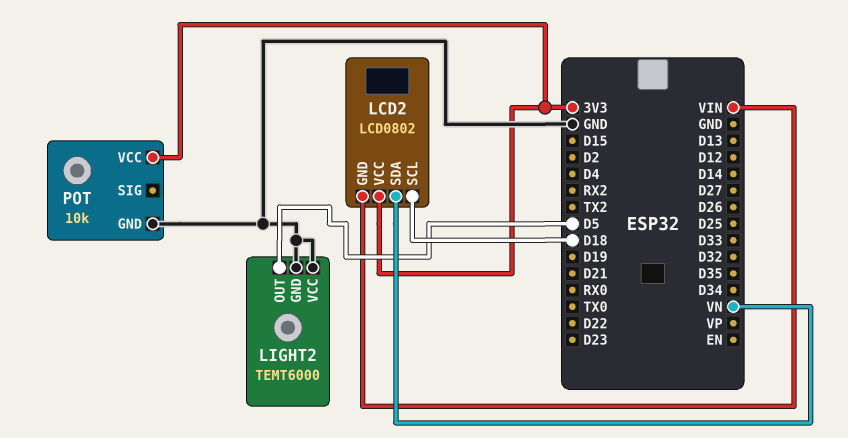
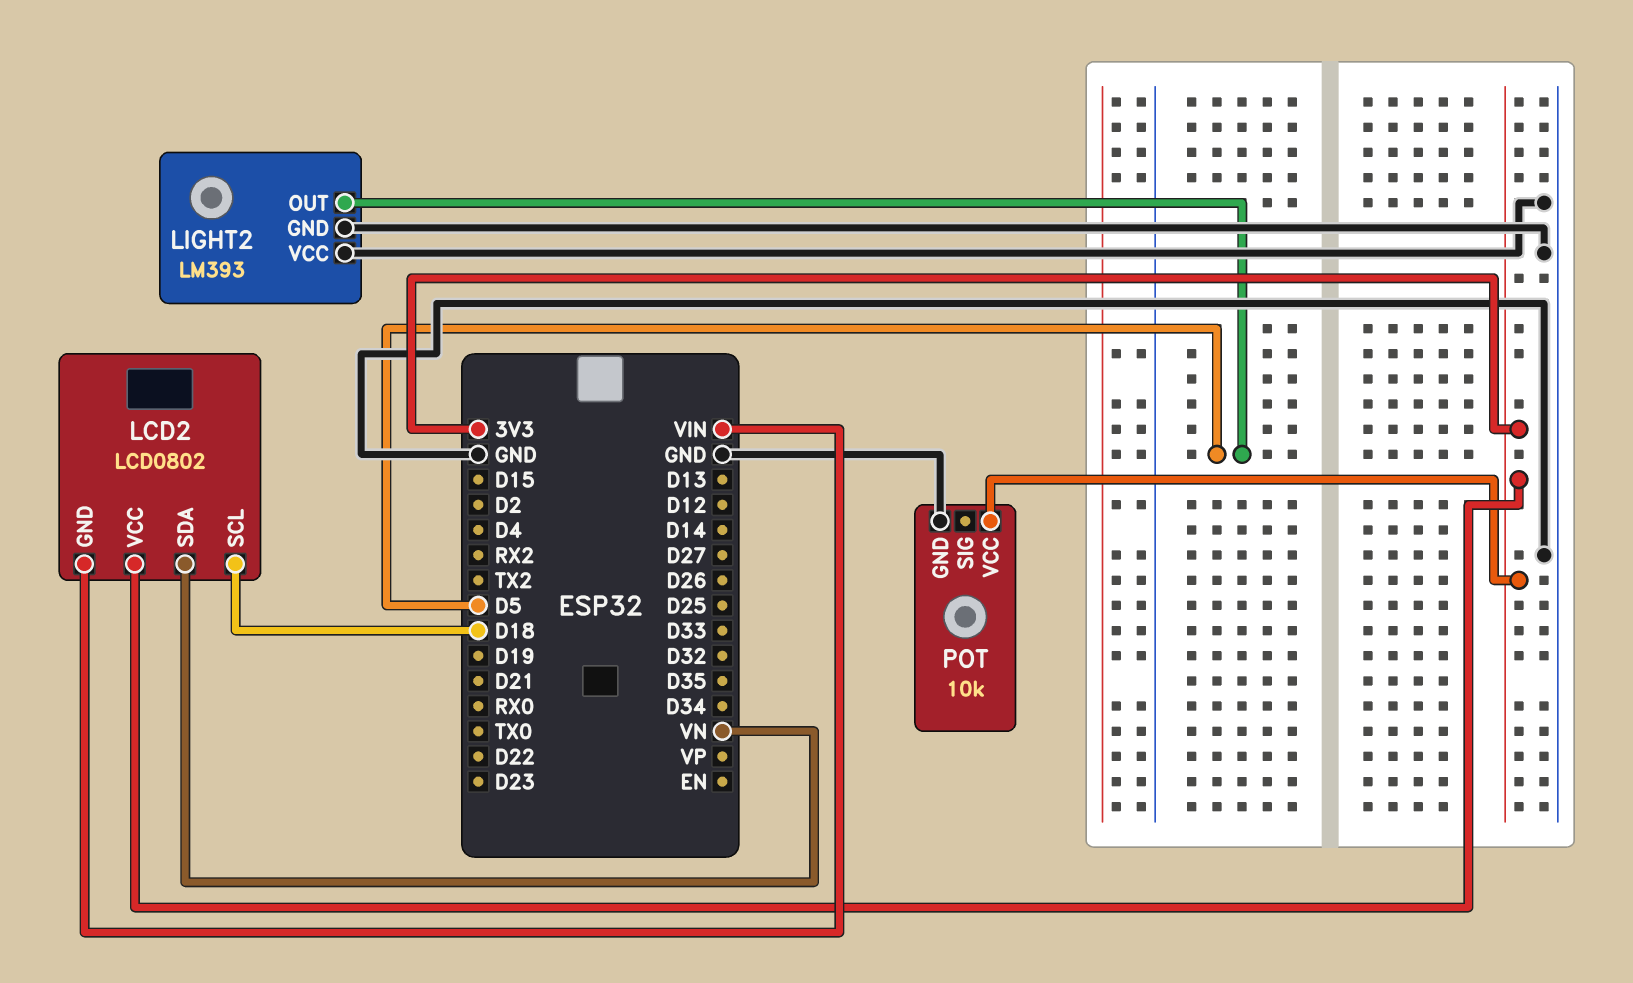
LIGHT2: TEMT6000 -> LM393

